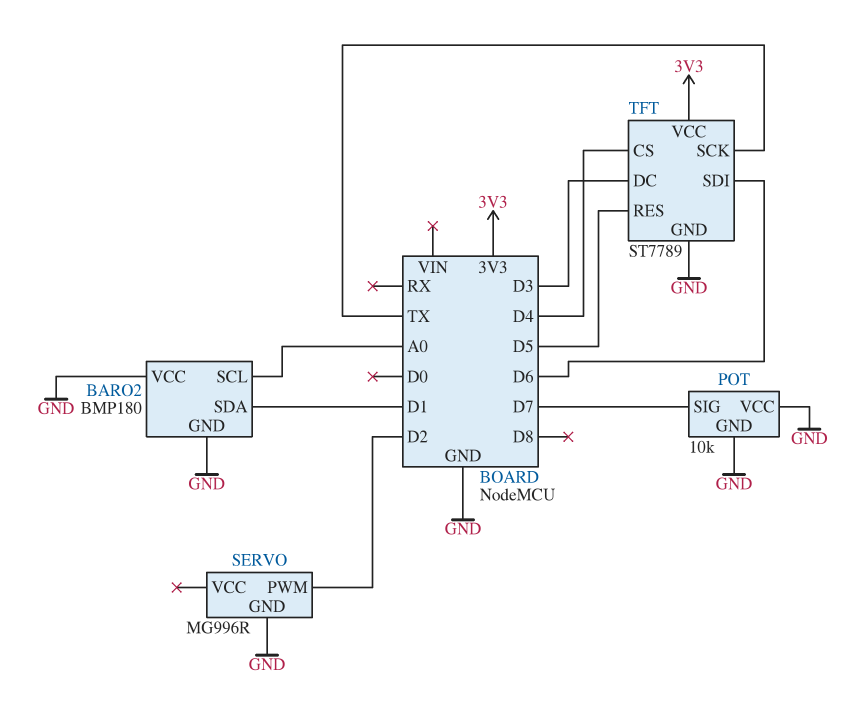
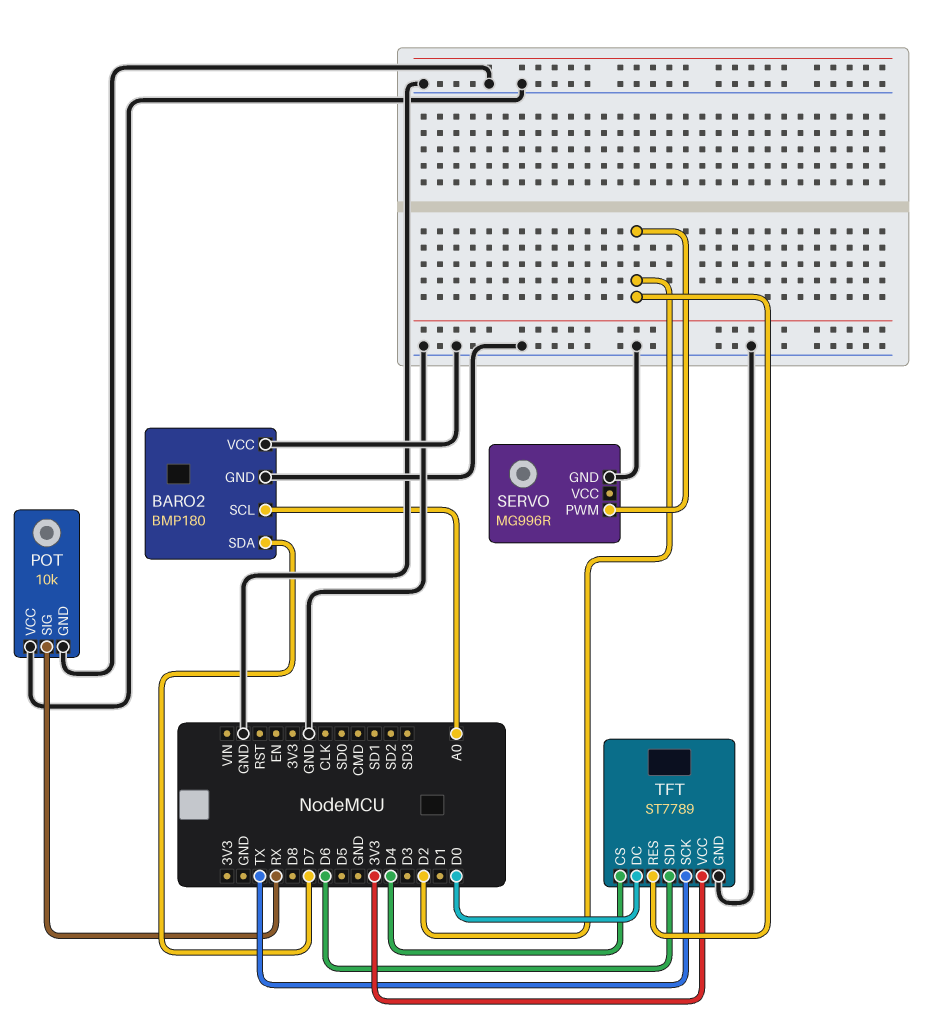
BARO2 pin SDA: D1 -> D7
POT pin SIG: D7 -> RX
TFT pin DC: D3 -> D0
TFT pin RES: D5 -> D2

